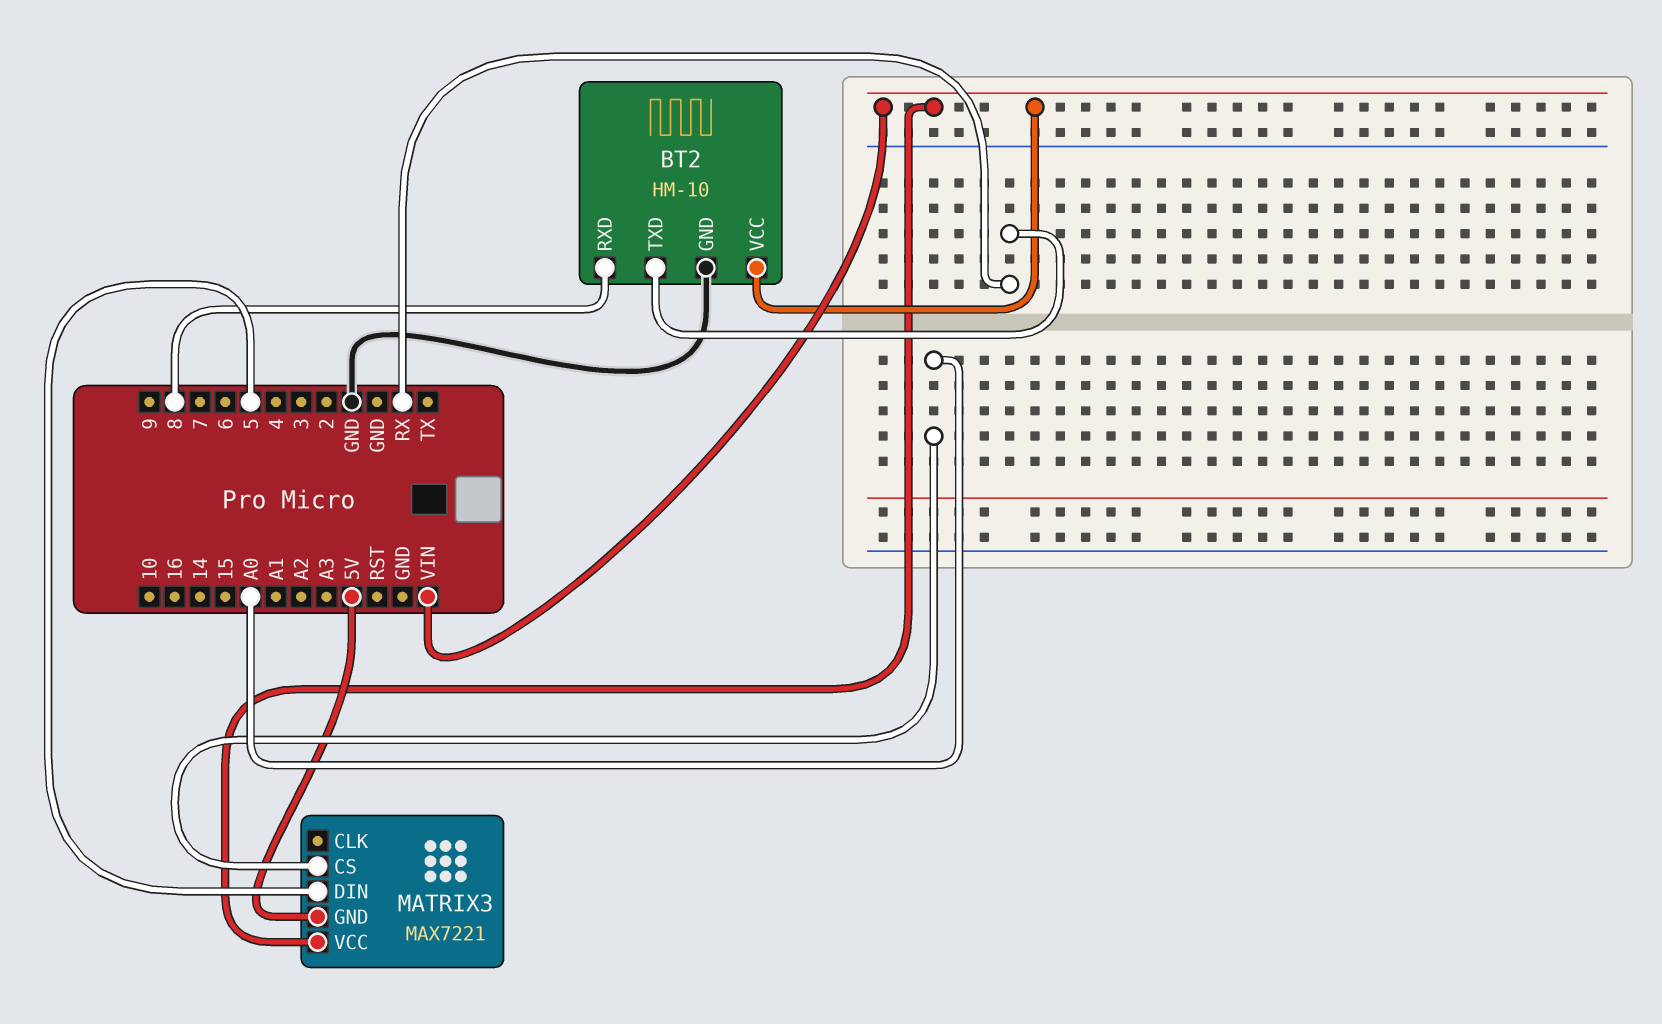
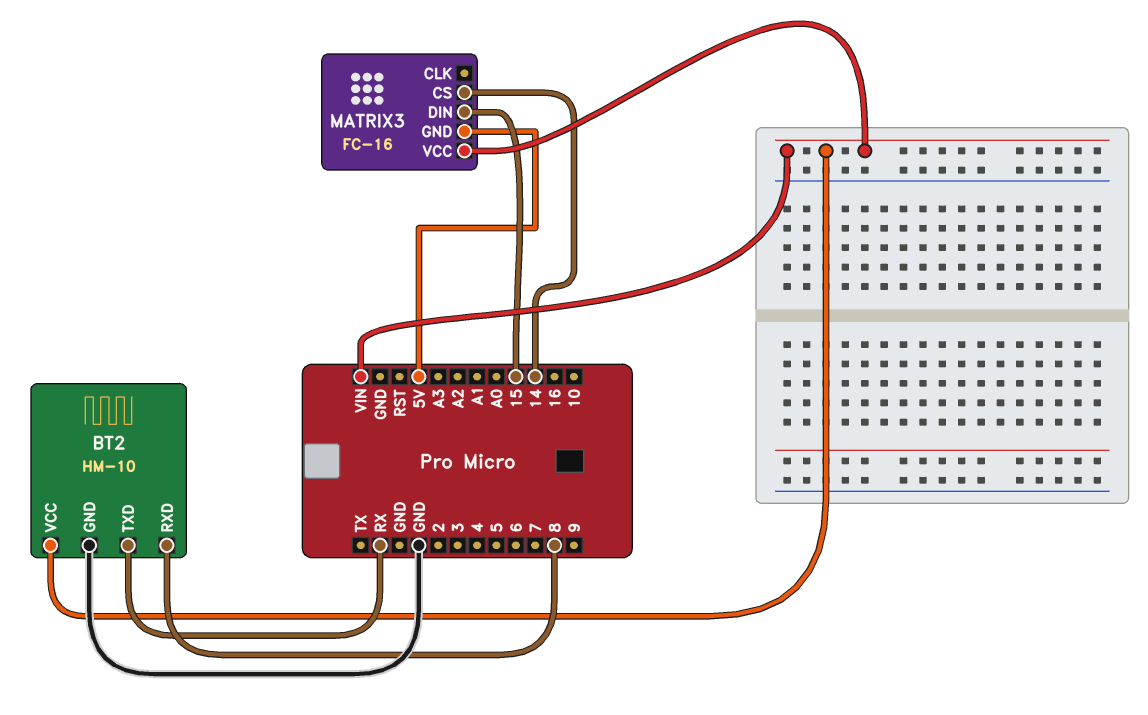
MATRIX3: MAX7221 -> FC-16
MATRIX3 pin CS: A0 -> 14
MATRIX3 pin DIN: 5 -> 15

